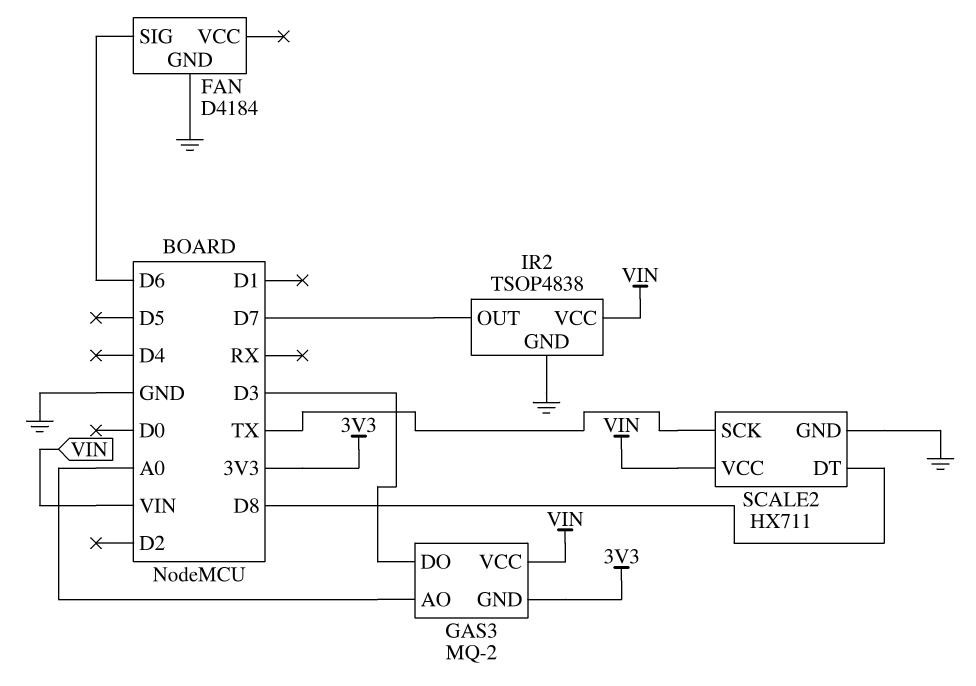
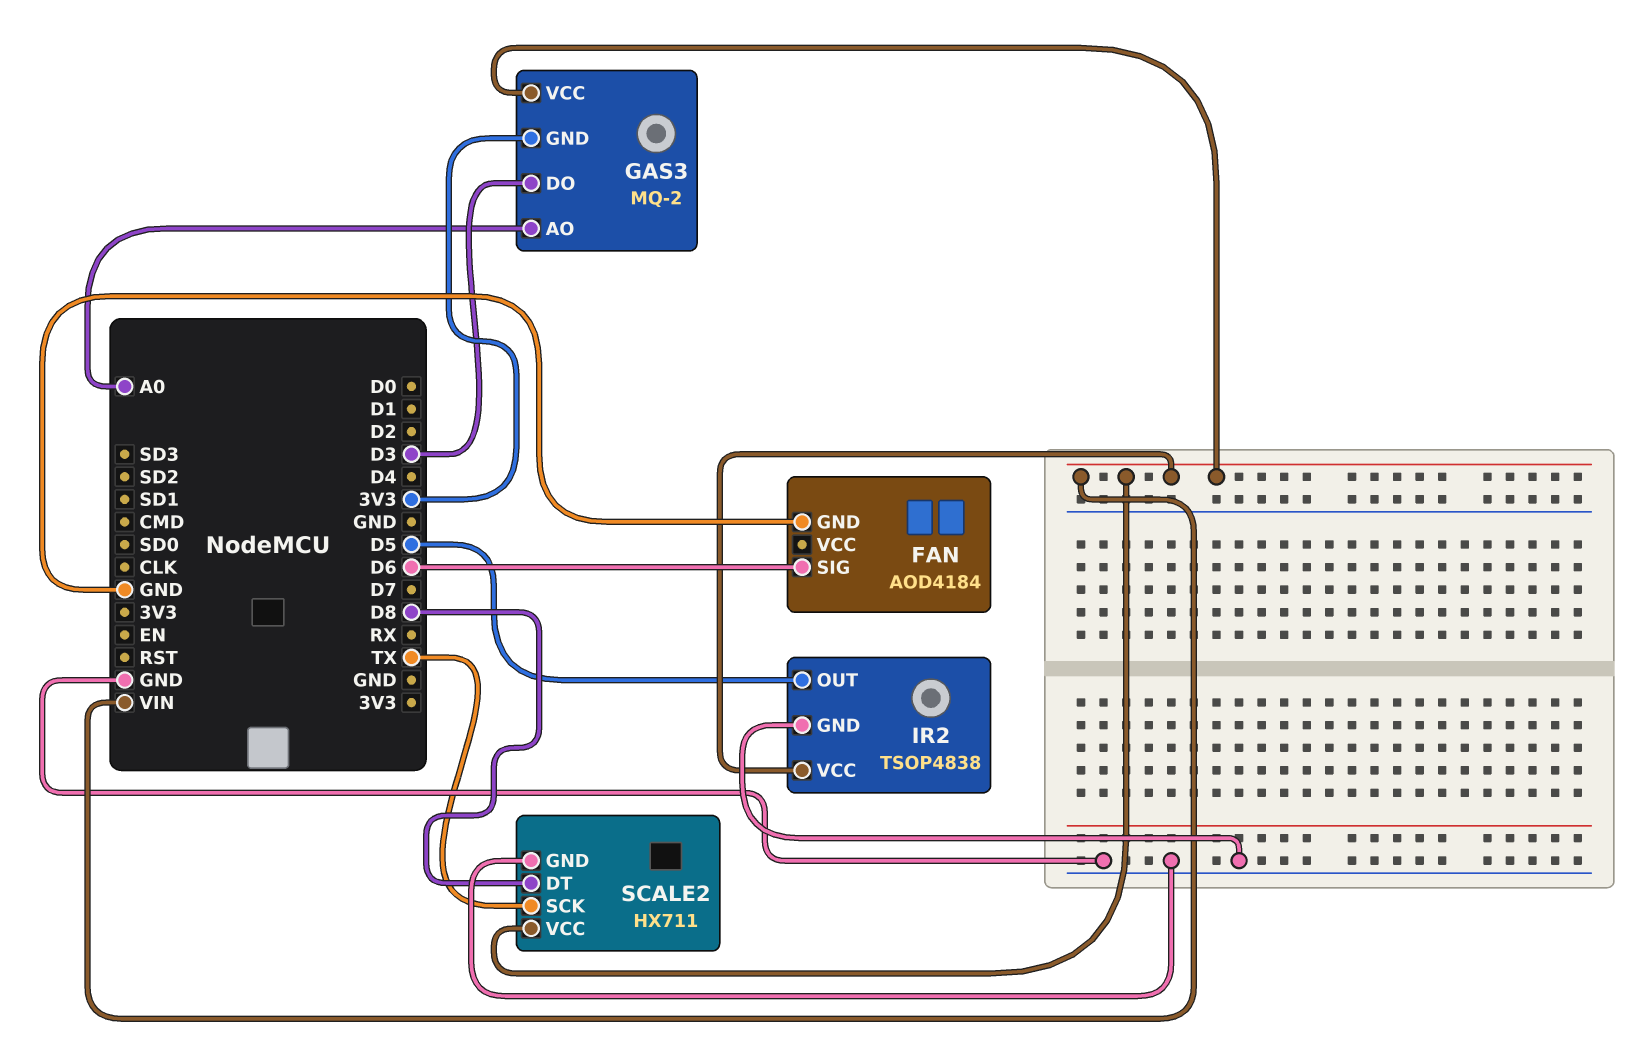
FAN: D4184 -> AOD4184
IR2 pin OUT: D7 -> D5

